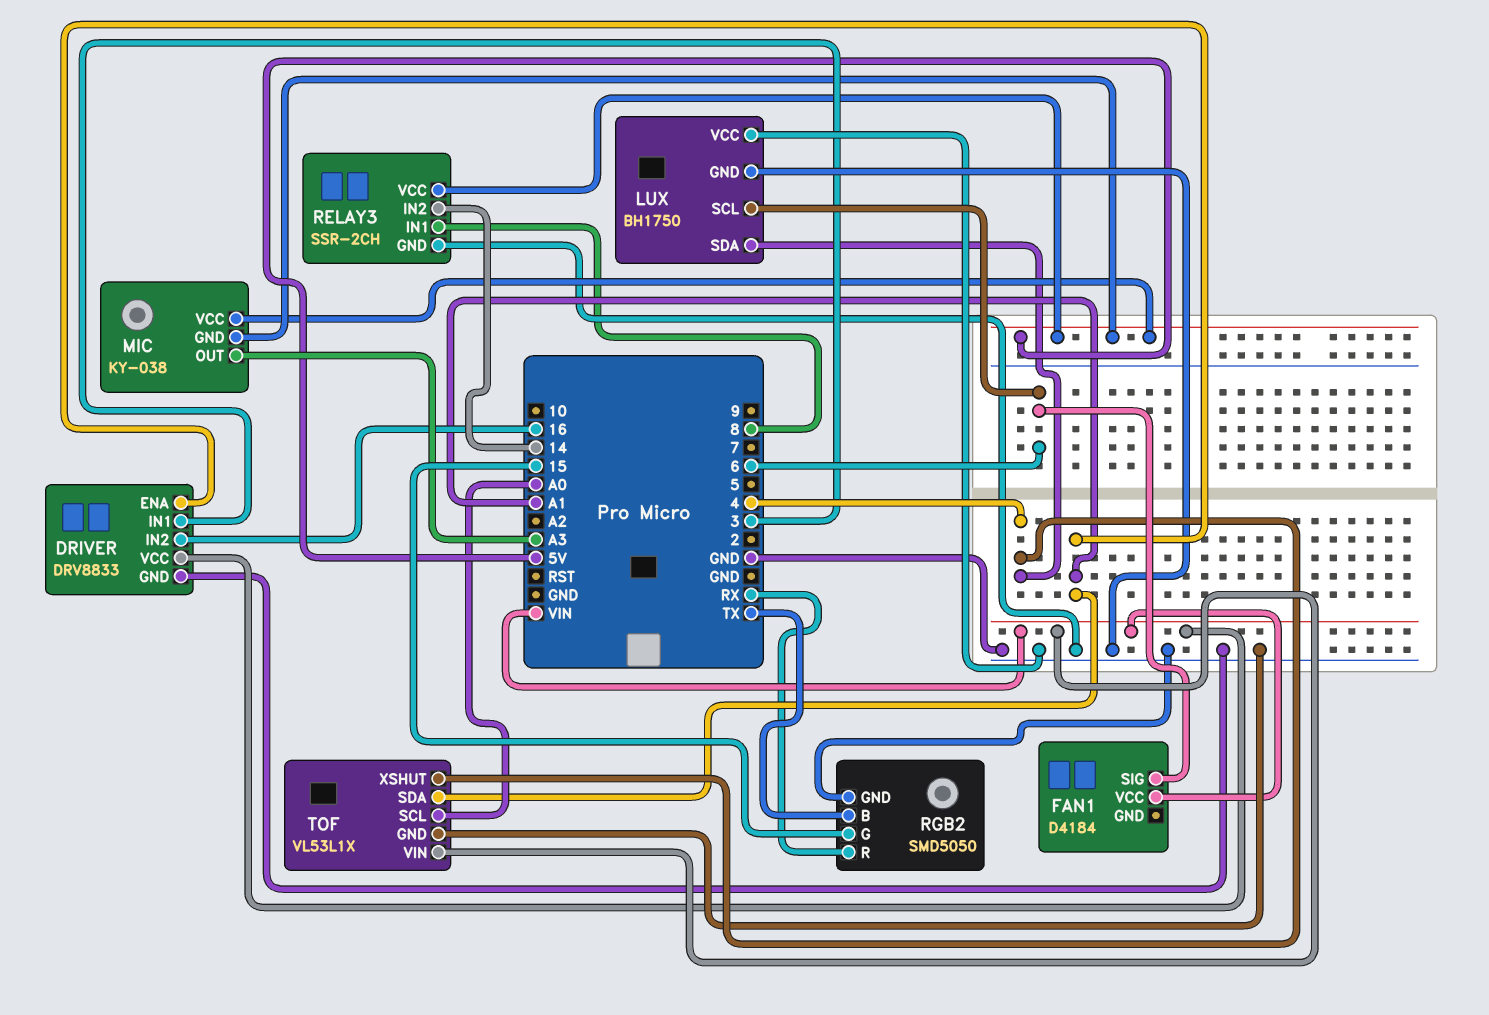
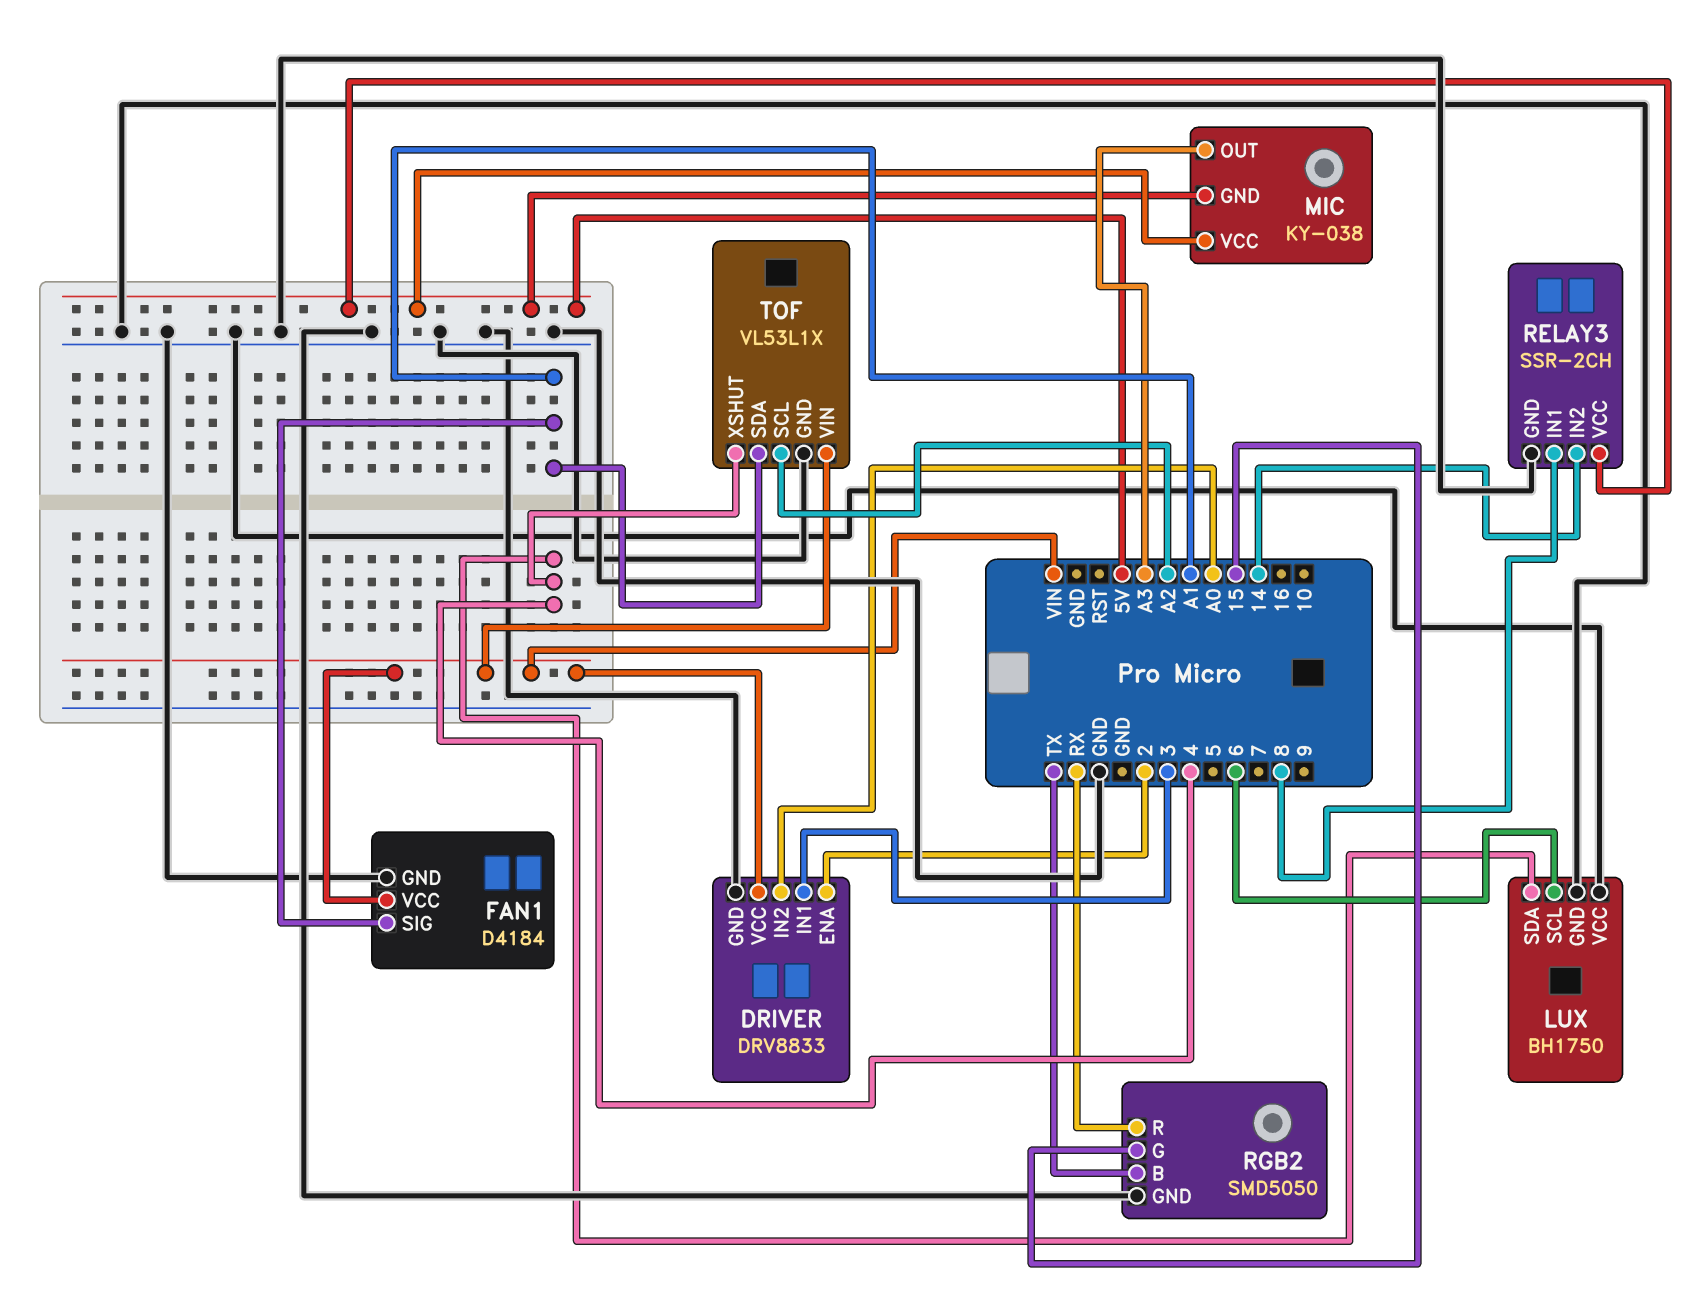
DRIVER pin ENA: A1 -> 2
DRIVER pin IN2: 16 -> A0
FAN1 pin GND: none -> GND
FAN1 pin SIG: 6 -> A1
TOF pin SCL: A0 -> A2

